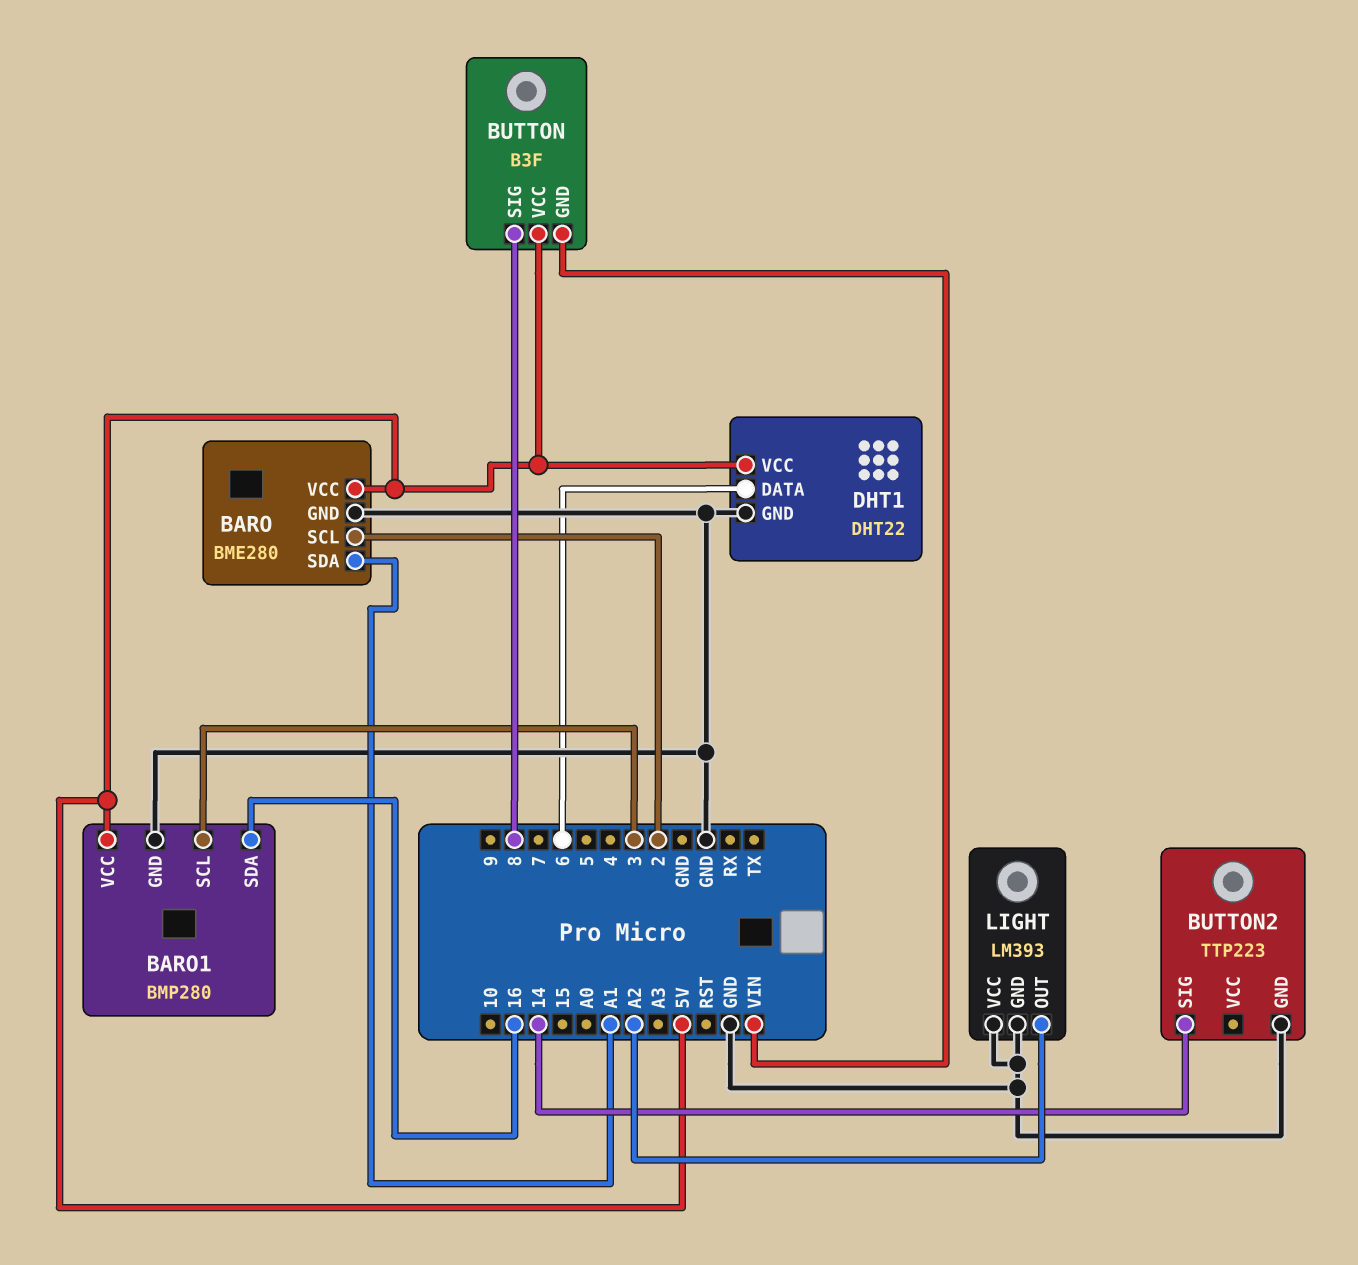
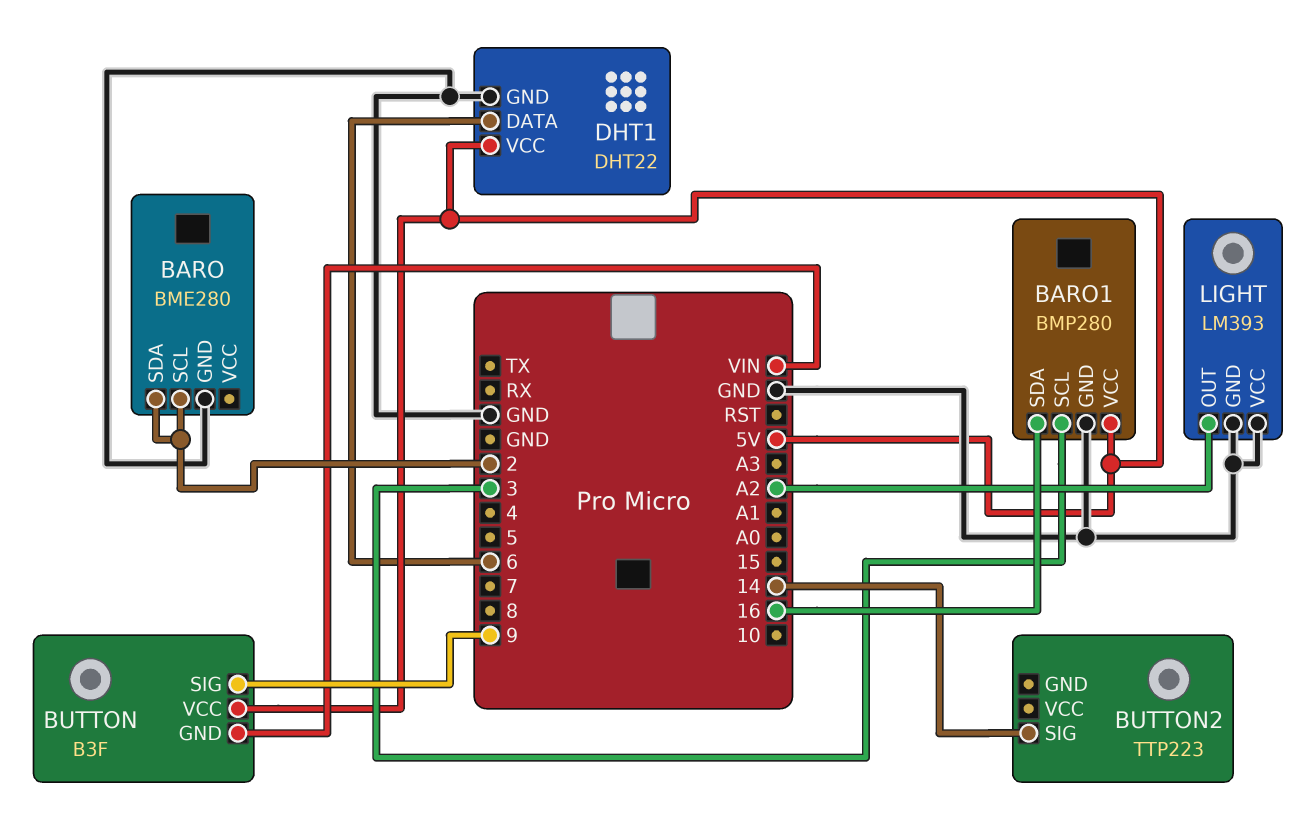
BARO pin SDA: A1 -> 2
BARO pin VCC: 5V -> none
BUTTON pin SIG: 8 -> 9
BUTTON2 pin GND: GND -> none

